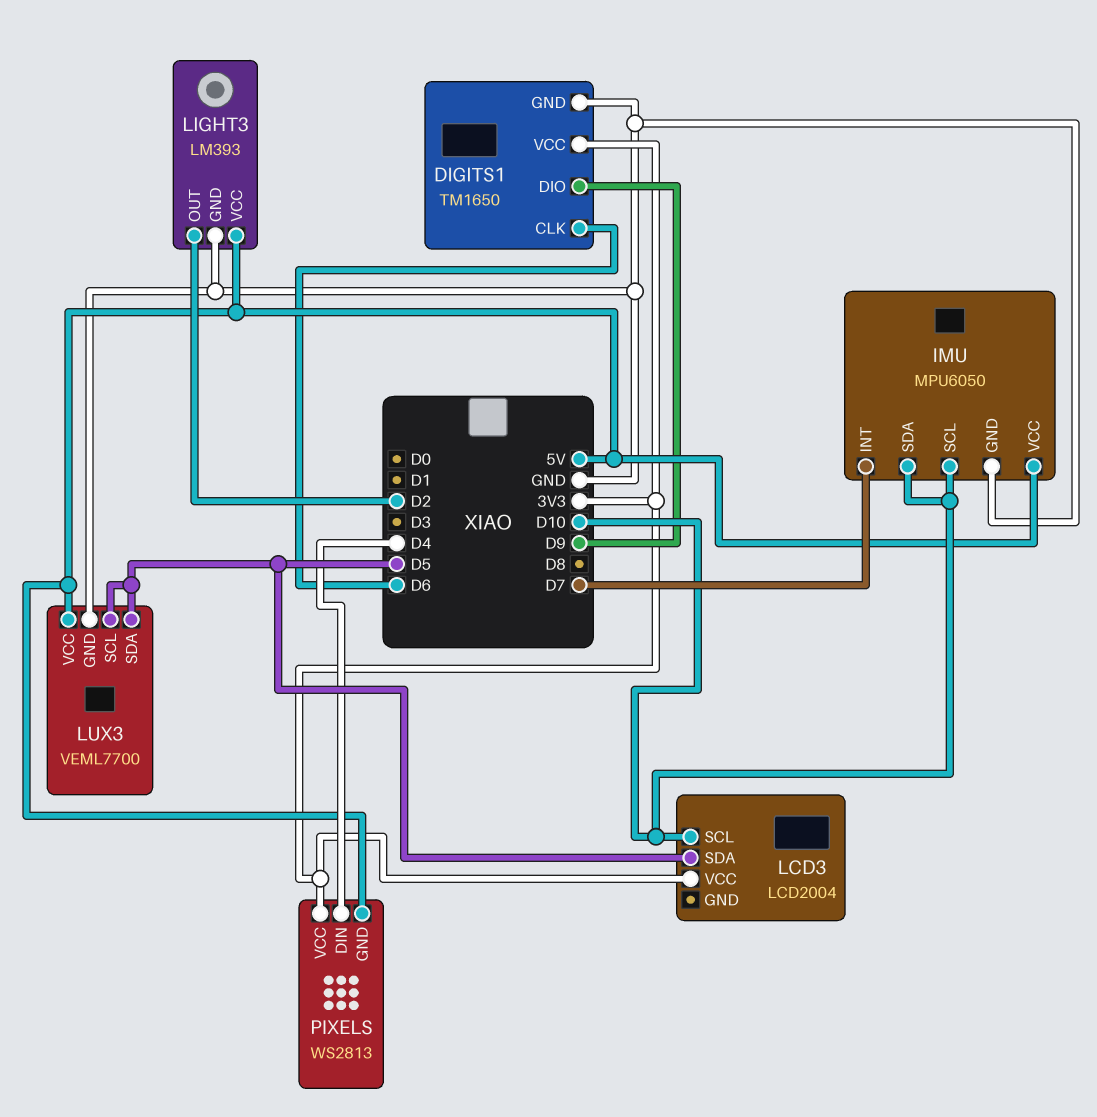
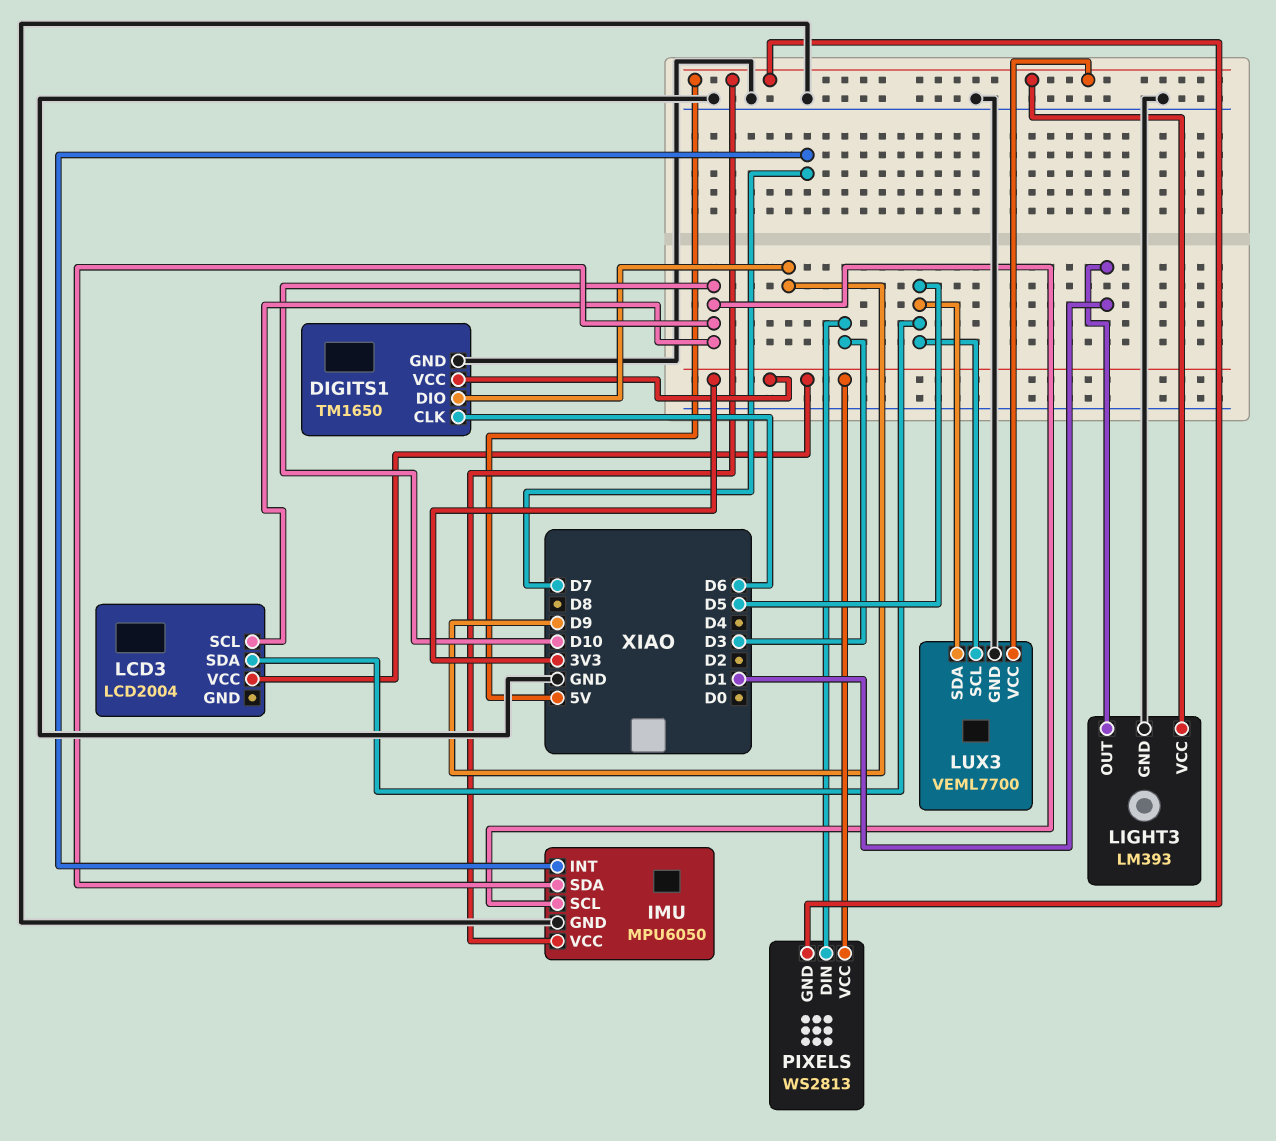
LIGHT3 pin OUT: D2 -> D1
PIXELS pin DIN: D4 -> D3

